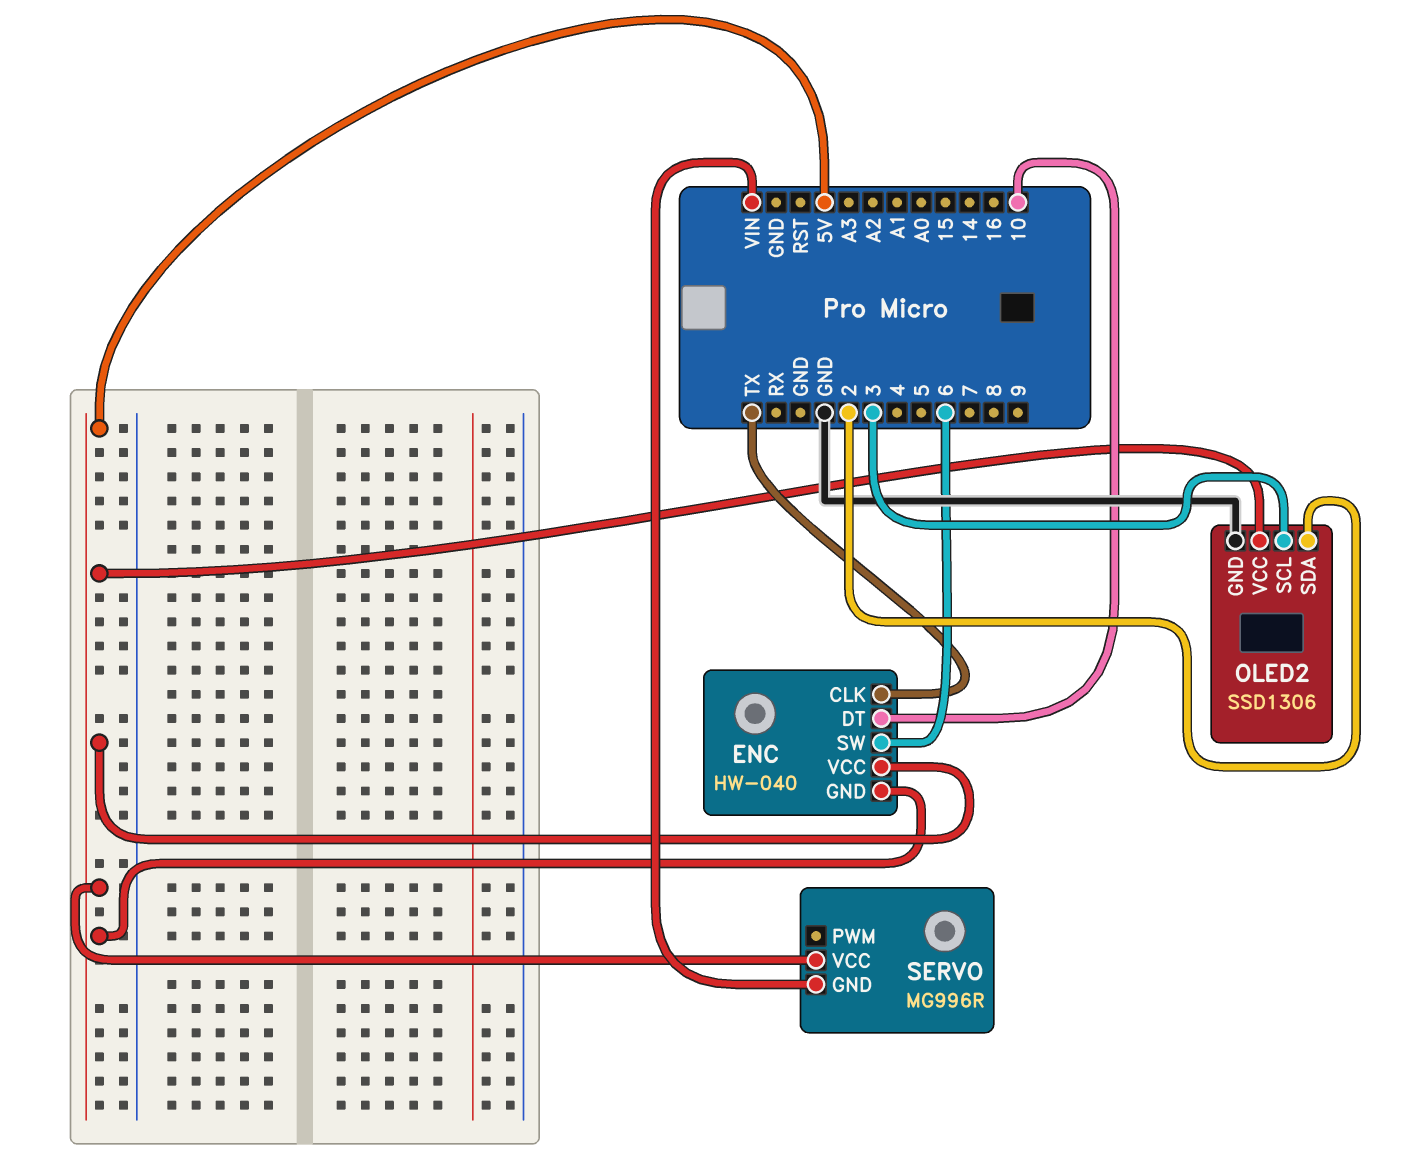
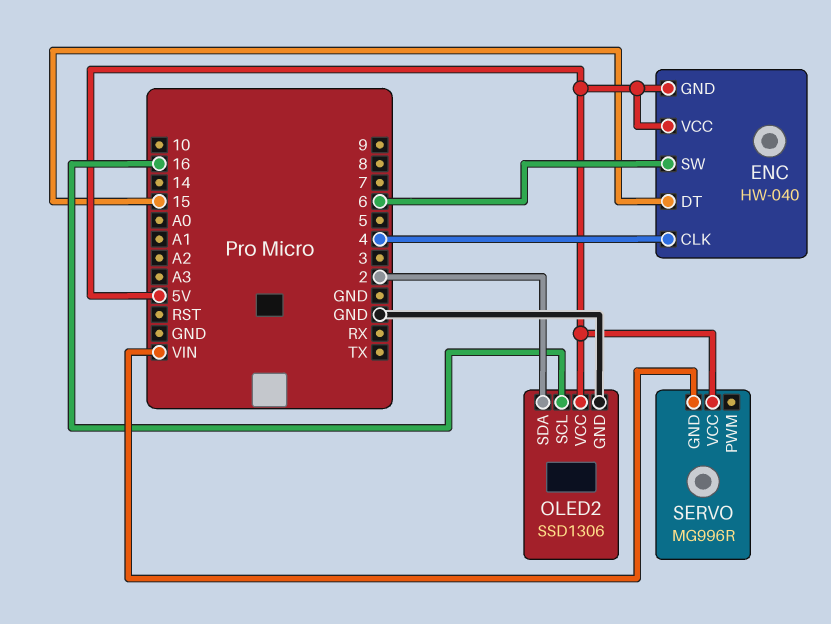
ENC pin CLK: TX -> 4
ENC pin DT: 10 -> 15
OLED2 pin SCL: 3 -> 16

